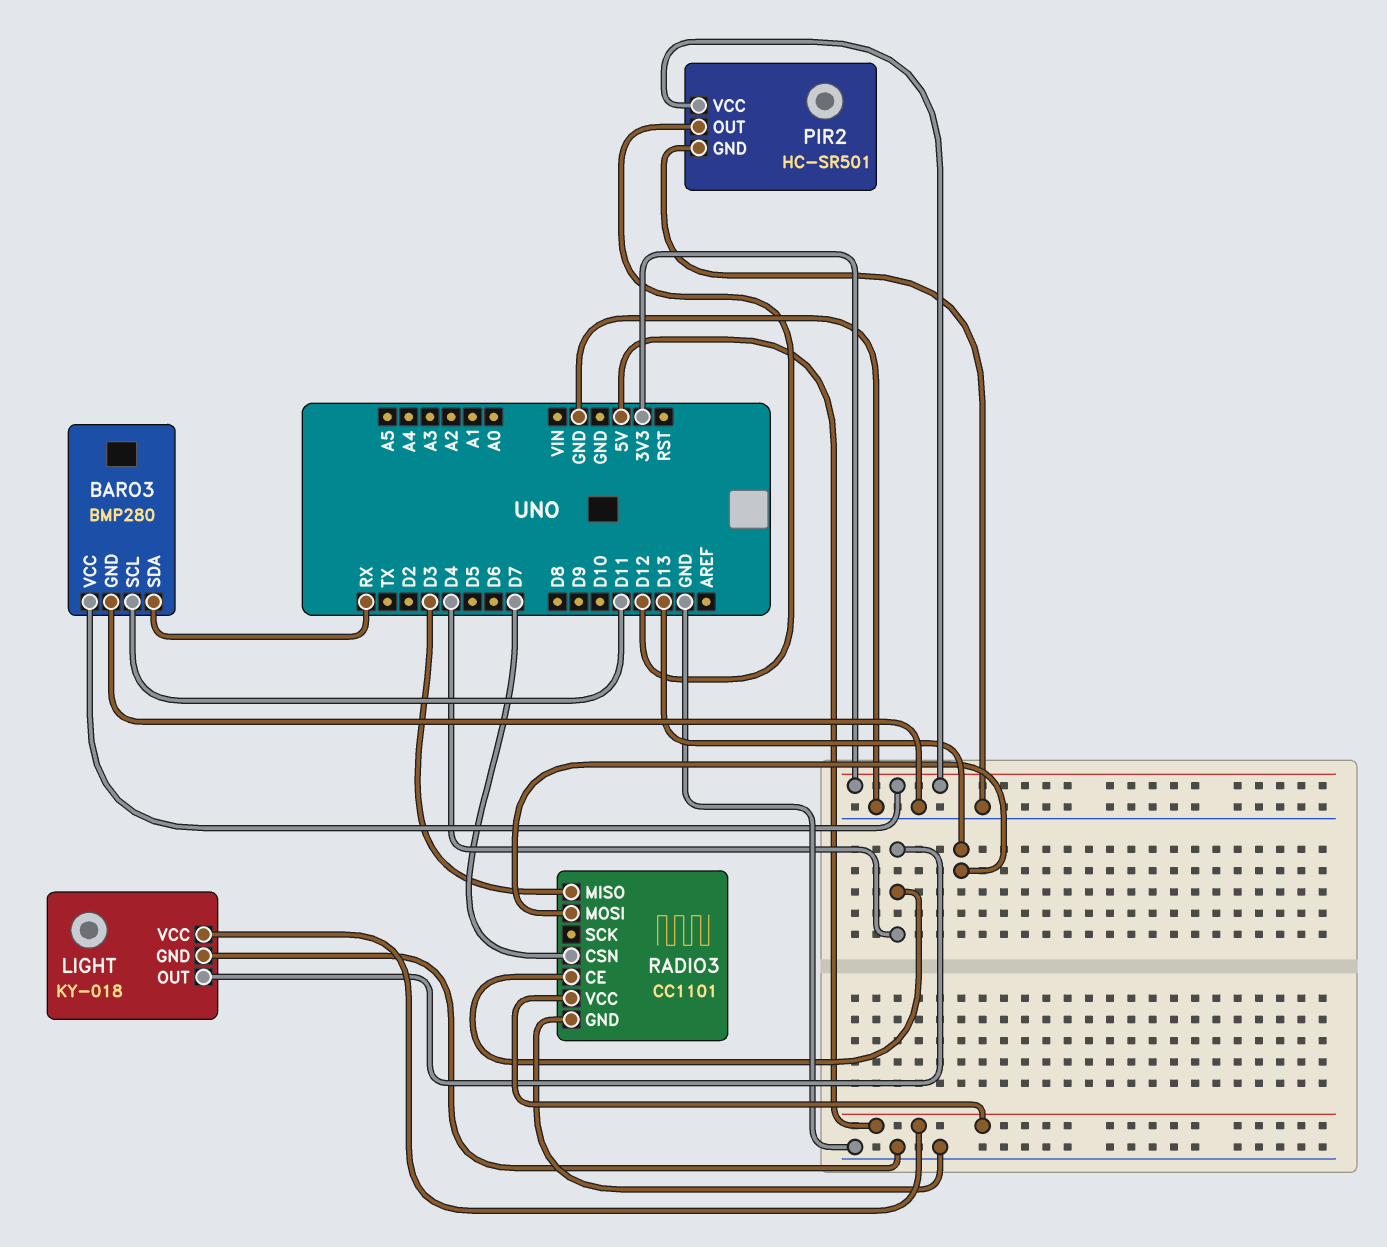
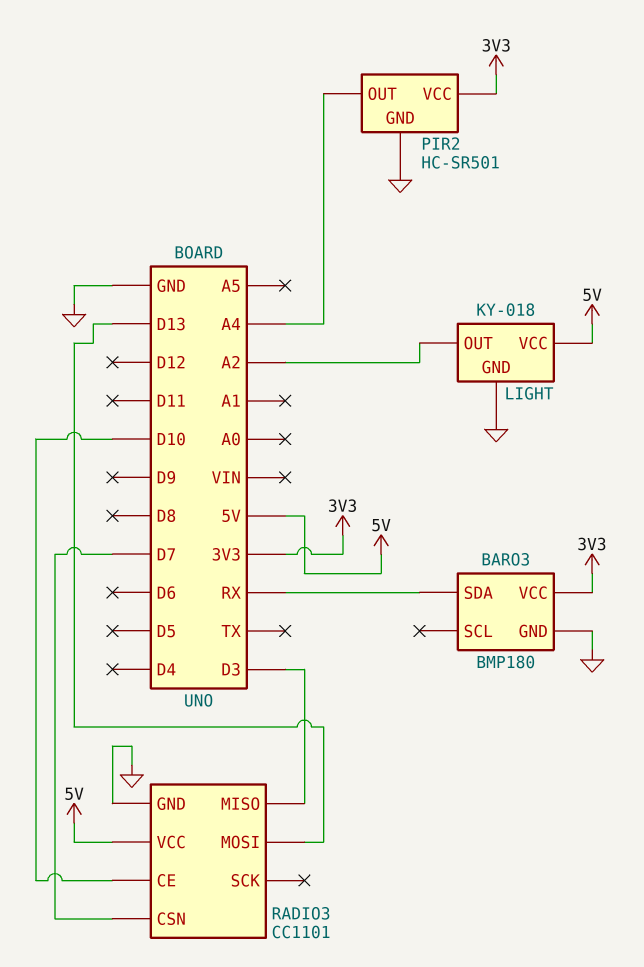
BARO3: BMP280 -> BMP180
BARO3 pin SCL: D11 -> none
LIGHT pin OUT: D4 -> A2
PIR2 pin OUT: D12 -> A4
RADIO3 pin CE: D4 -> D10

